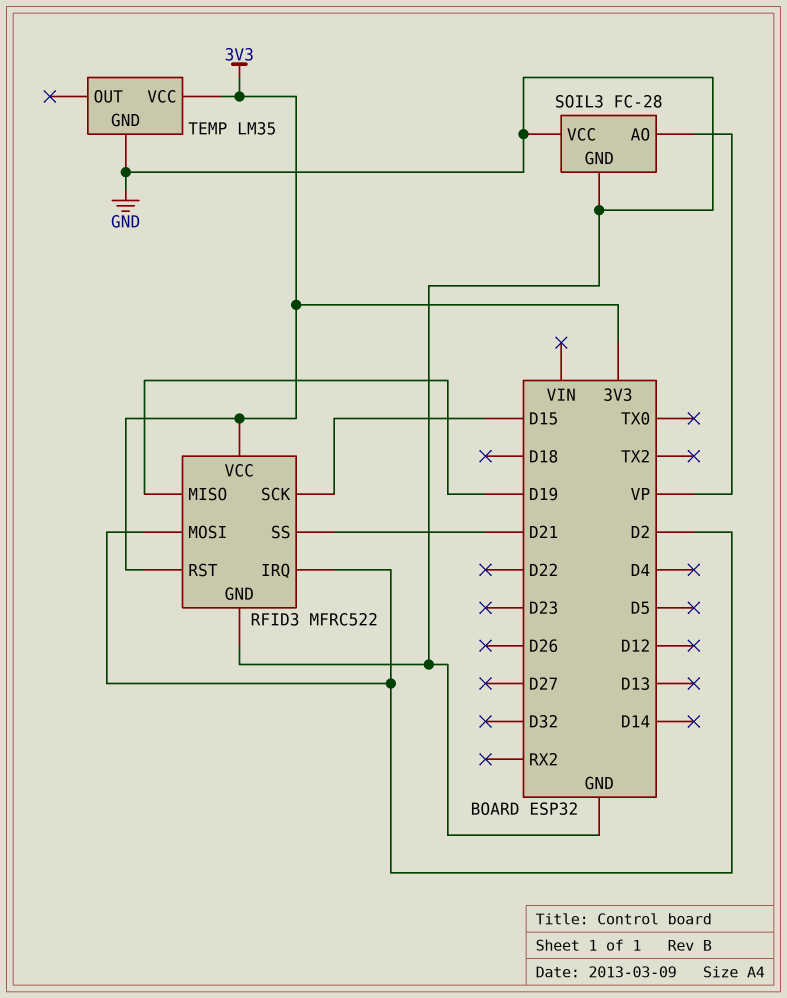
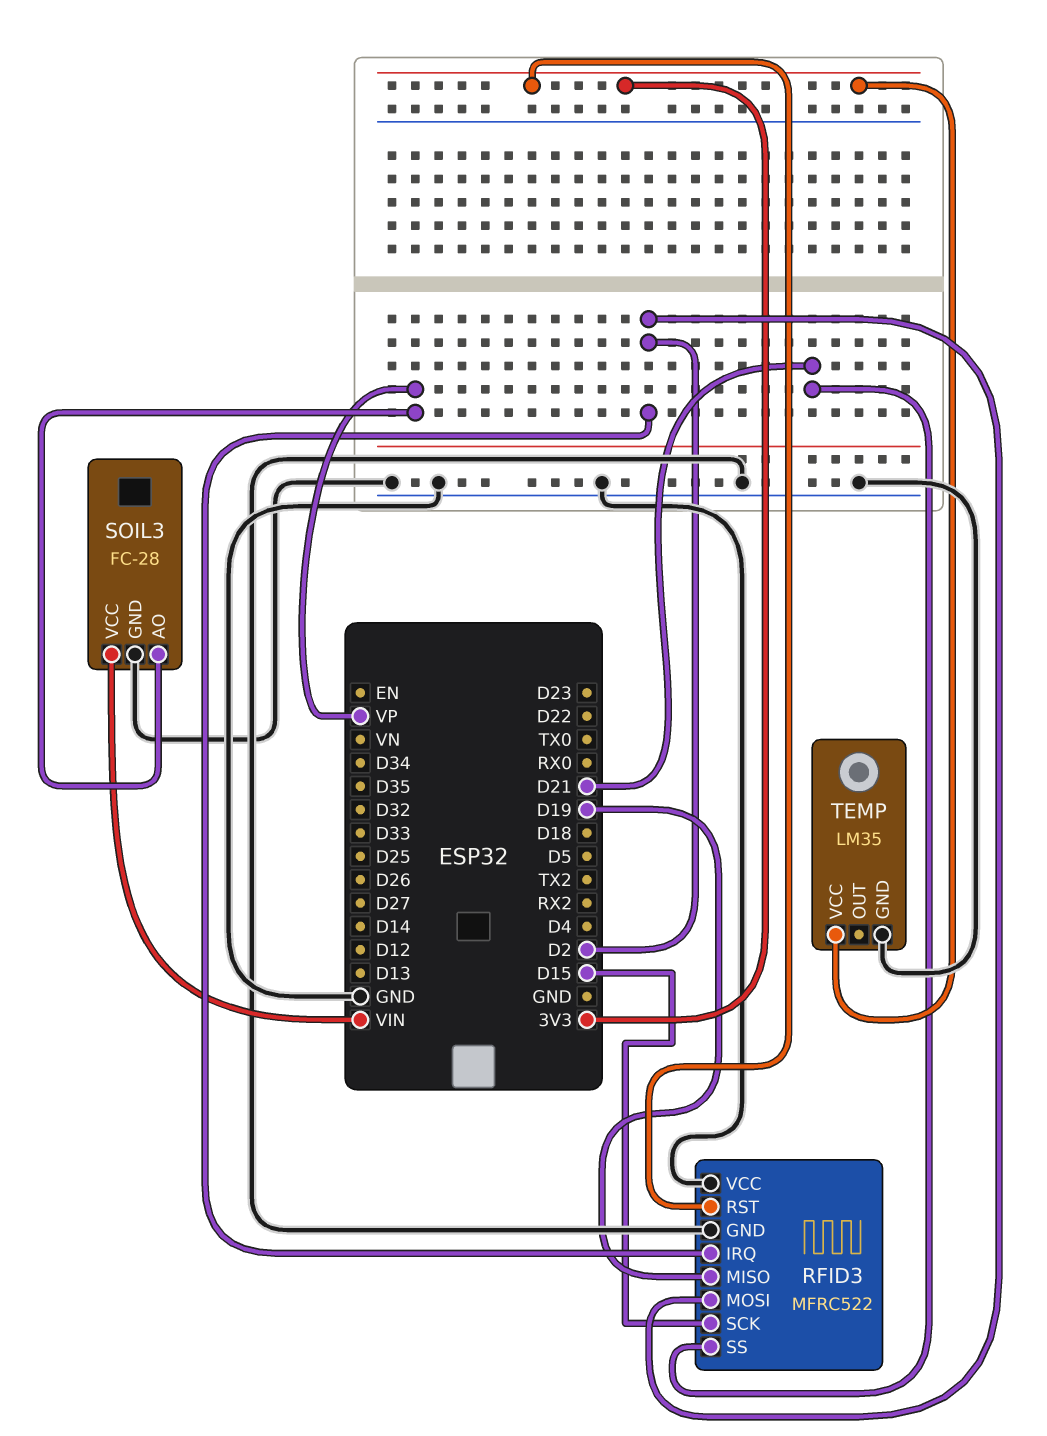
RFID3 pin VCC: 3V3 -> GND
SOIL3 pin VCC: GND -> VIN

